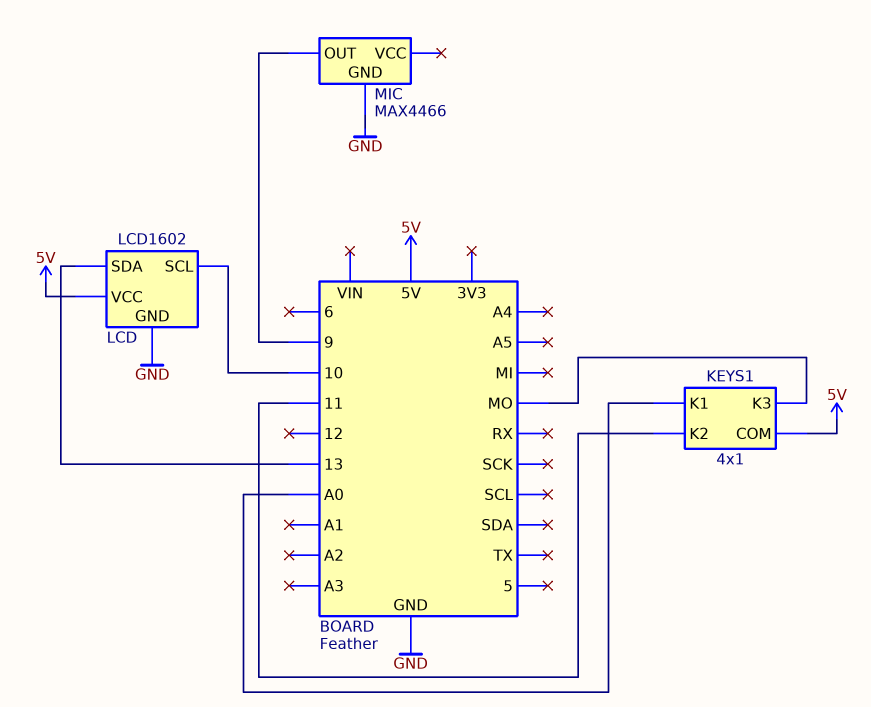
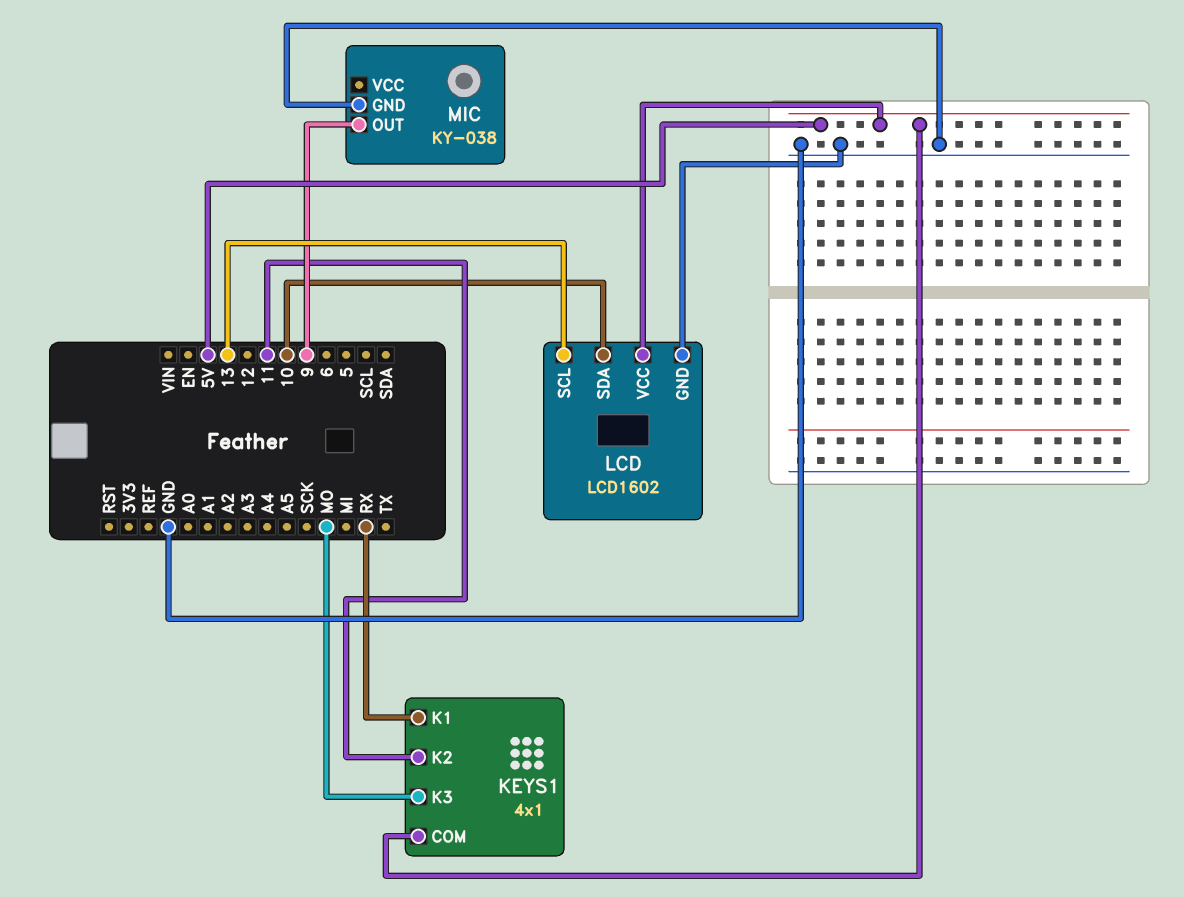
KEYS1 pin K1: A0 -> RX
LCD pin SCL: 10 -> 13
LCD pin SDA: 13 -> 10
MIC: MAX4466 -> KY-038

